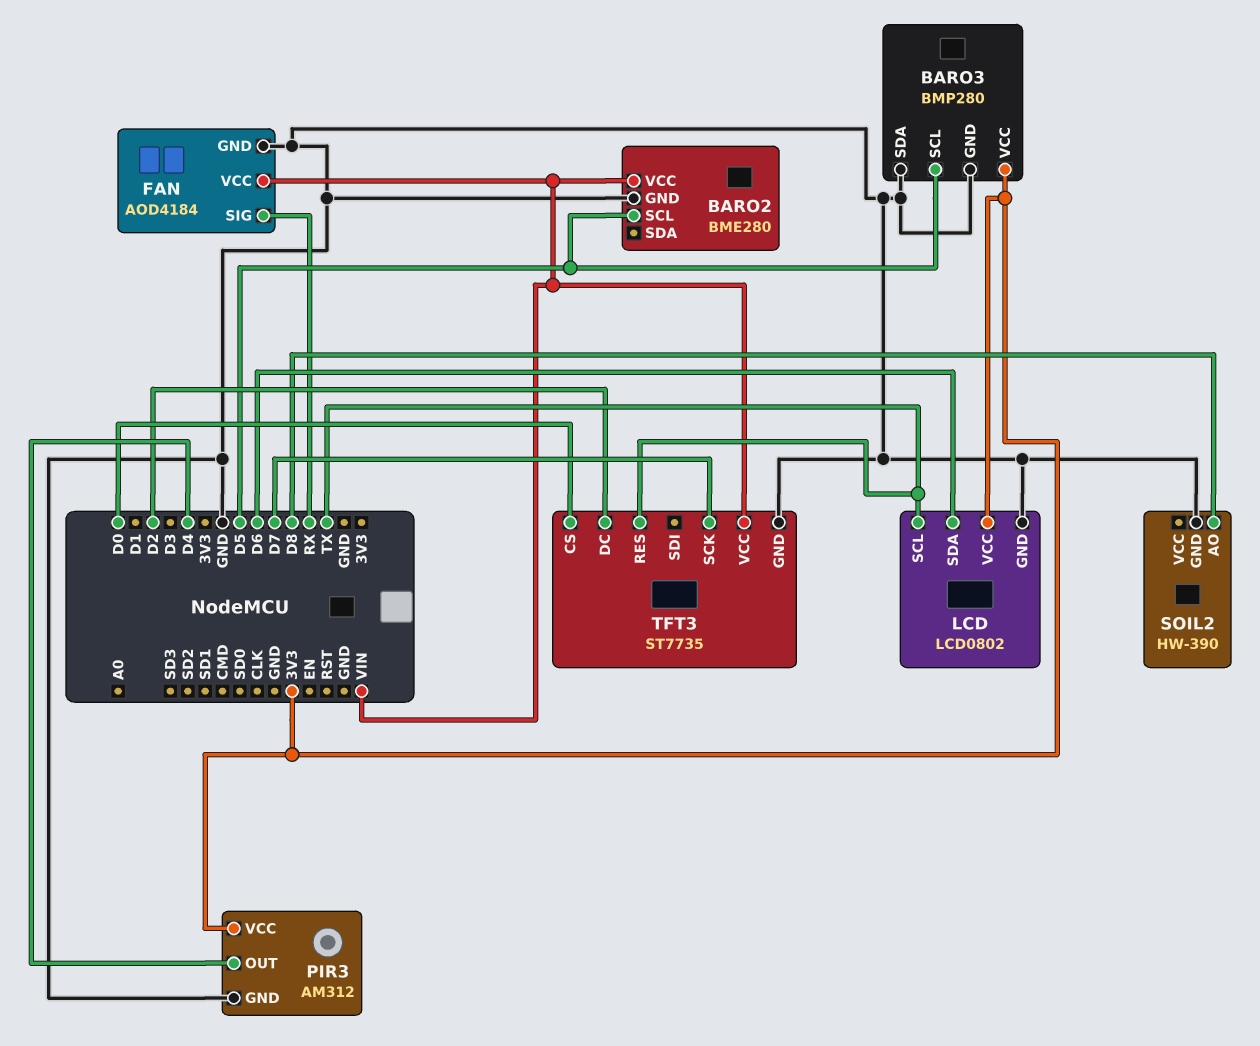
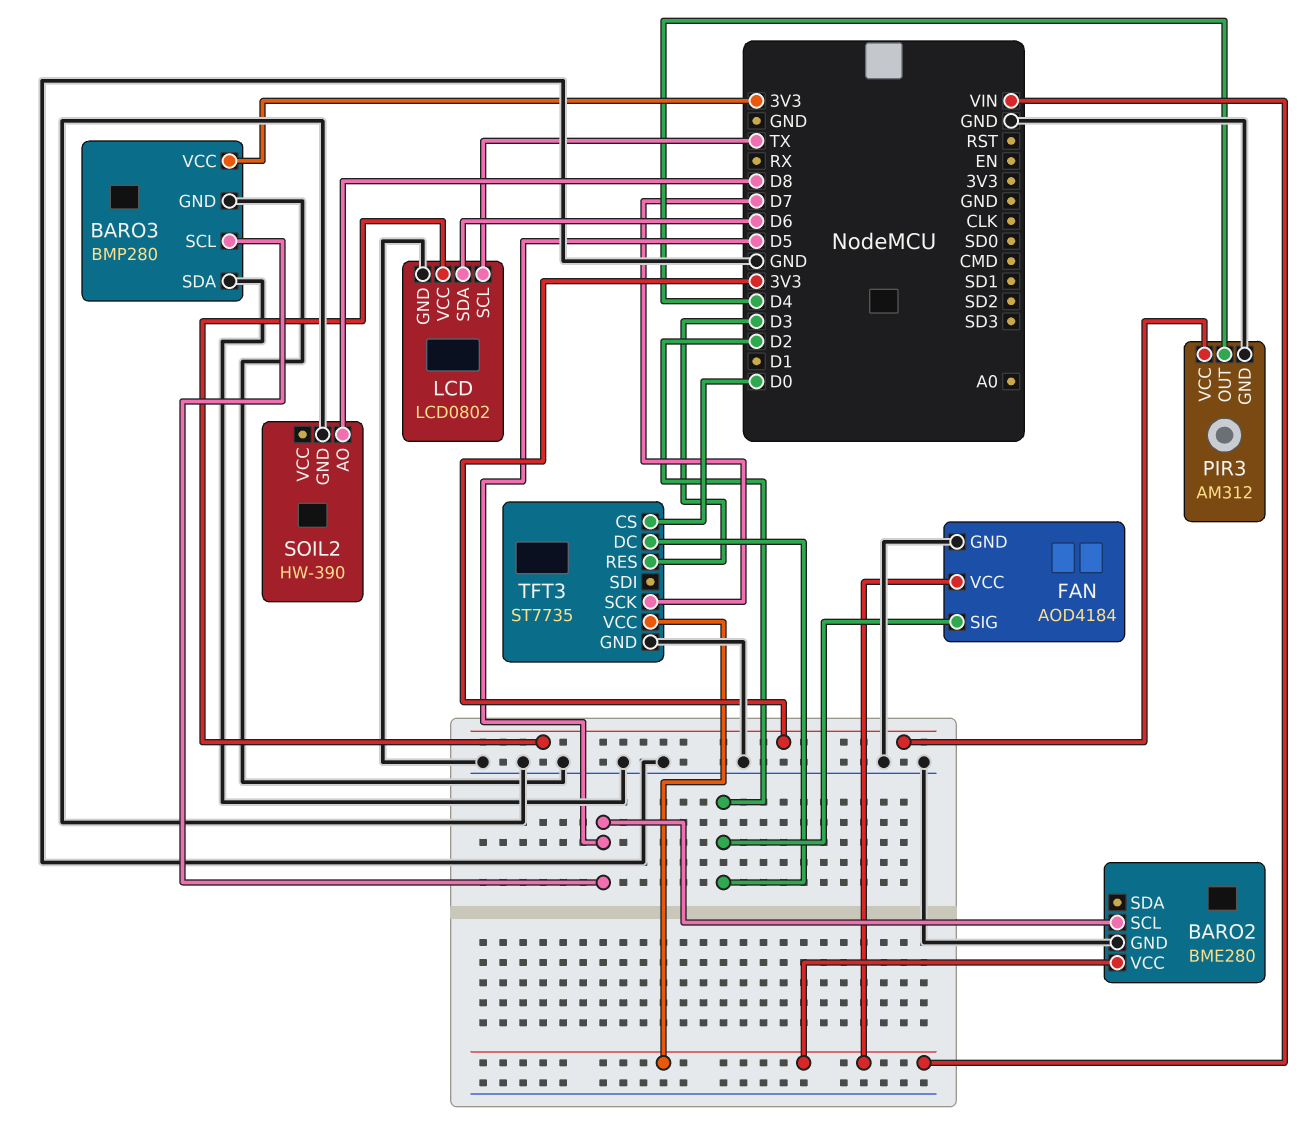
FAN pin SIG: RX -> D2
TFT3 pin RES: TX -> D3

